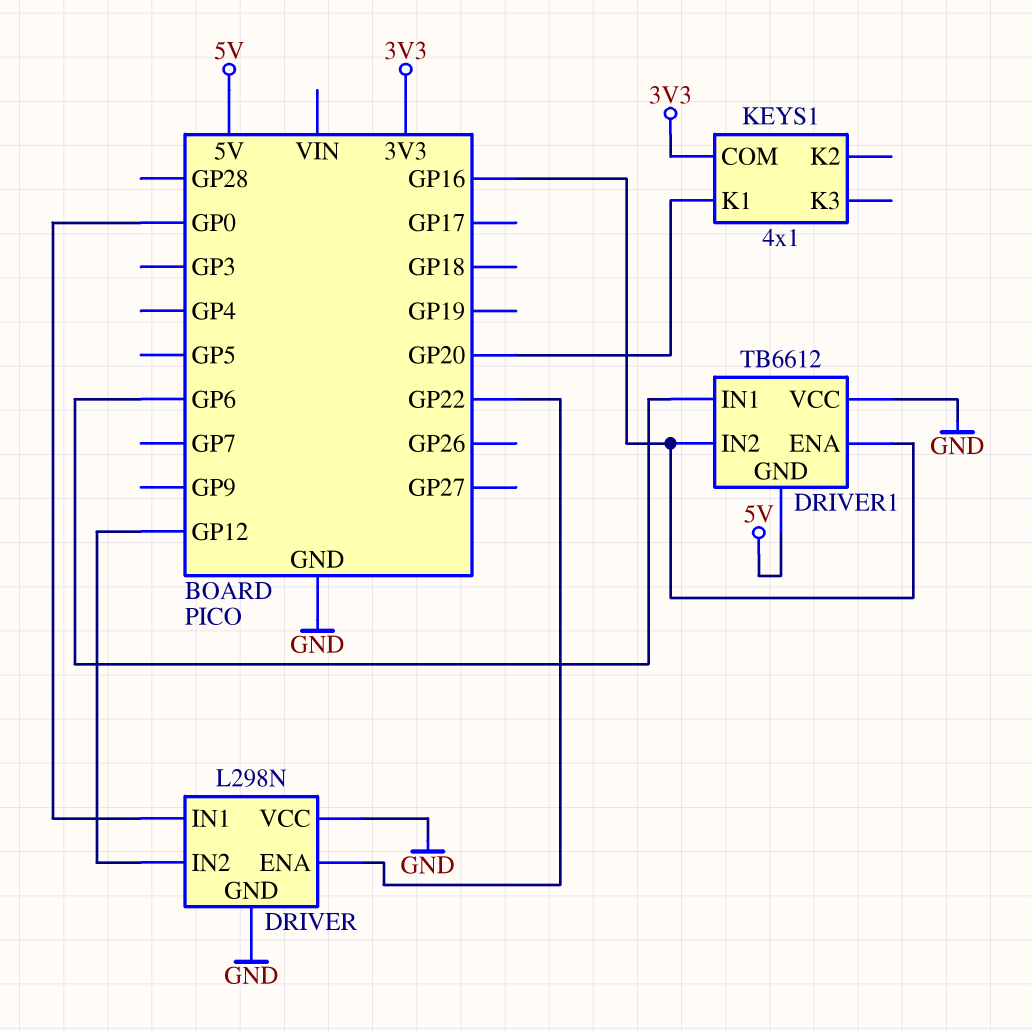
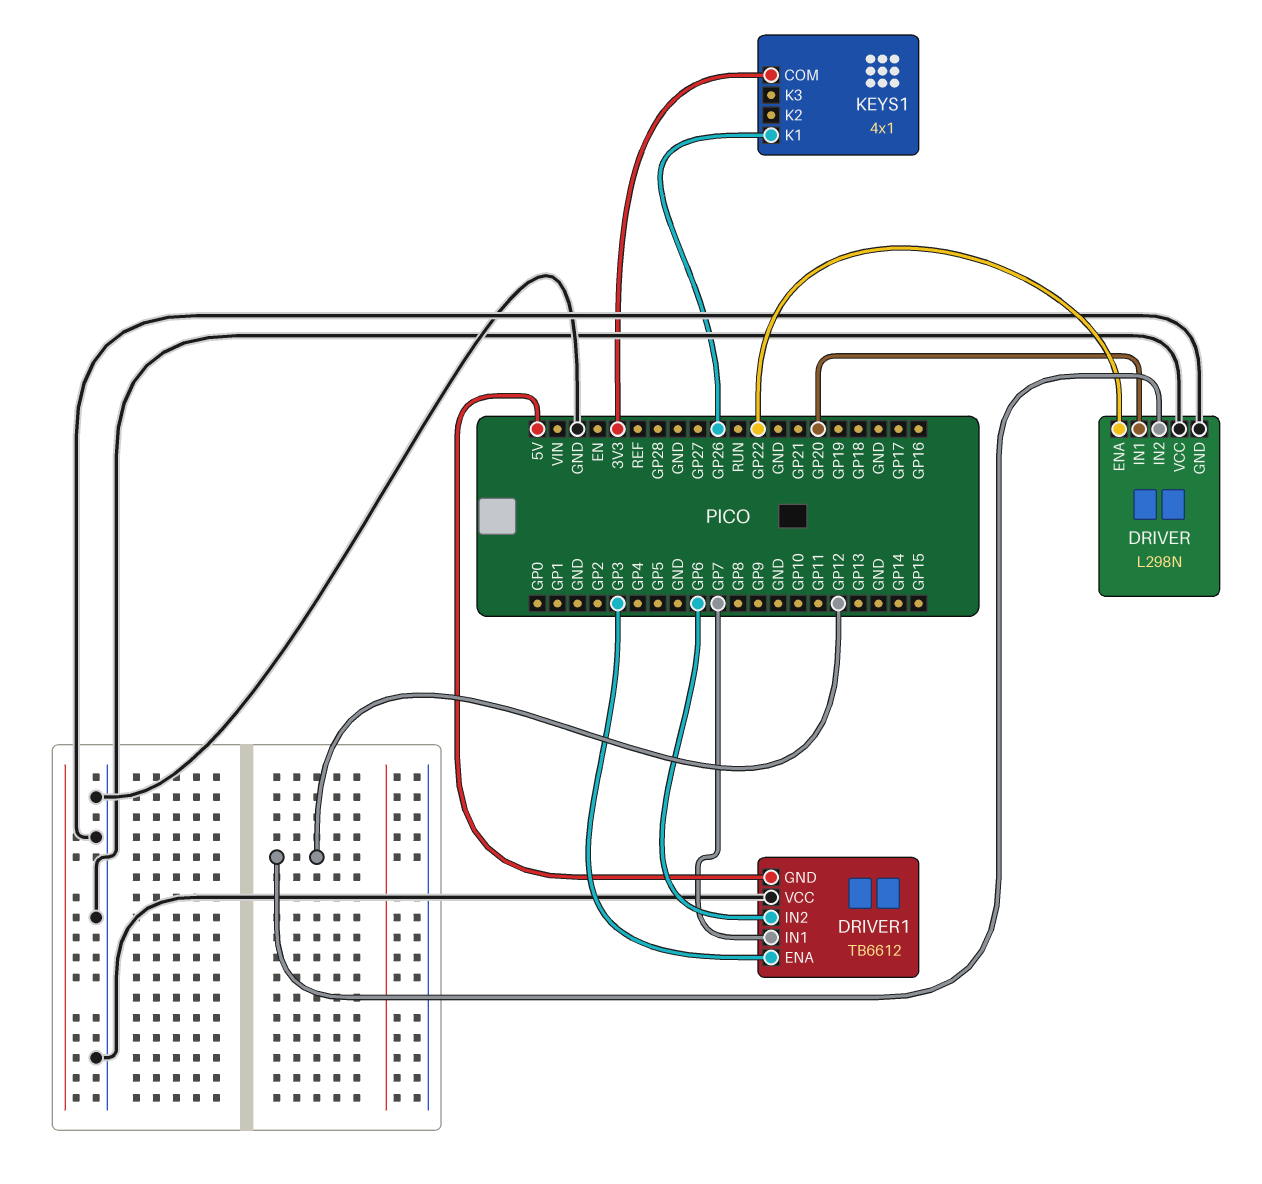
DRIVER pin IN1: GP0 -> GP20
DRIVER1 pin ENA: GP16 -> GP3
DRIVER1 pin IN1: GP6 -> GP7
DRIVER1 pin IN2: GP16 -> GP6
KEYS1 pin K1: GP20 -> GP26

